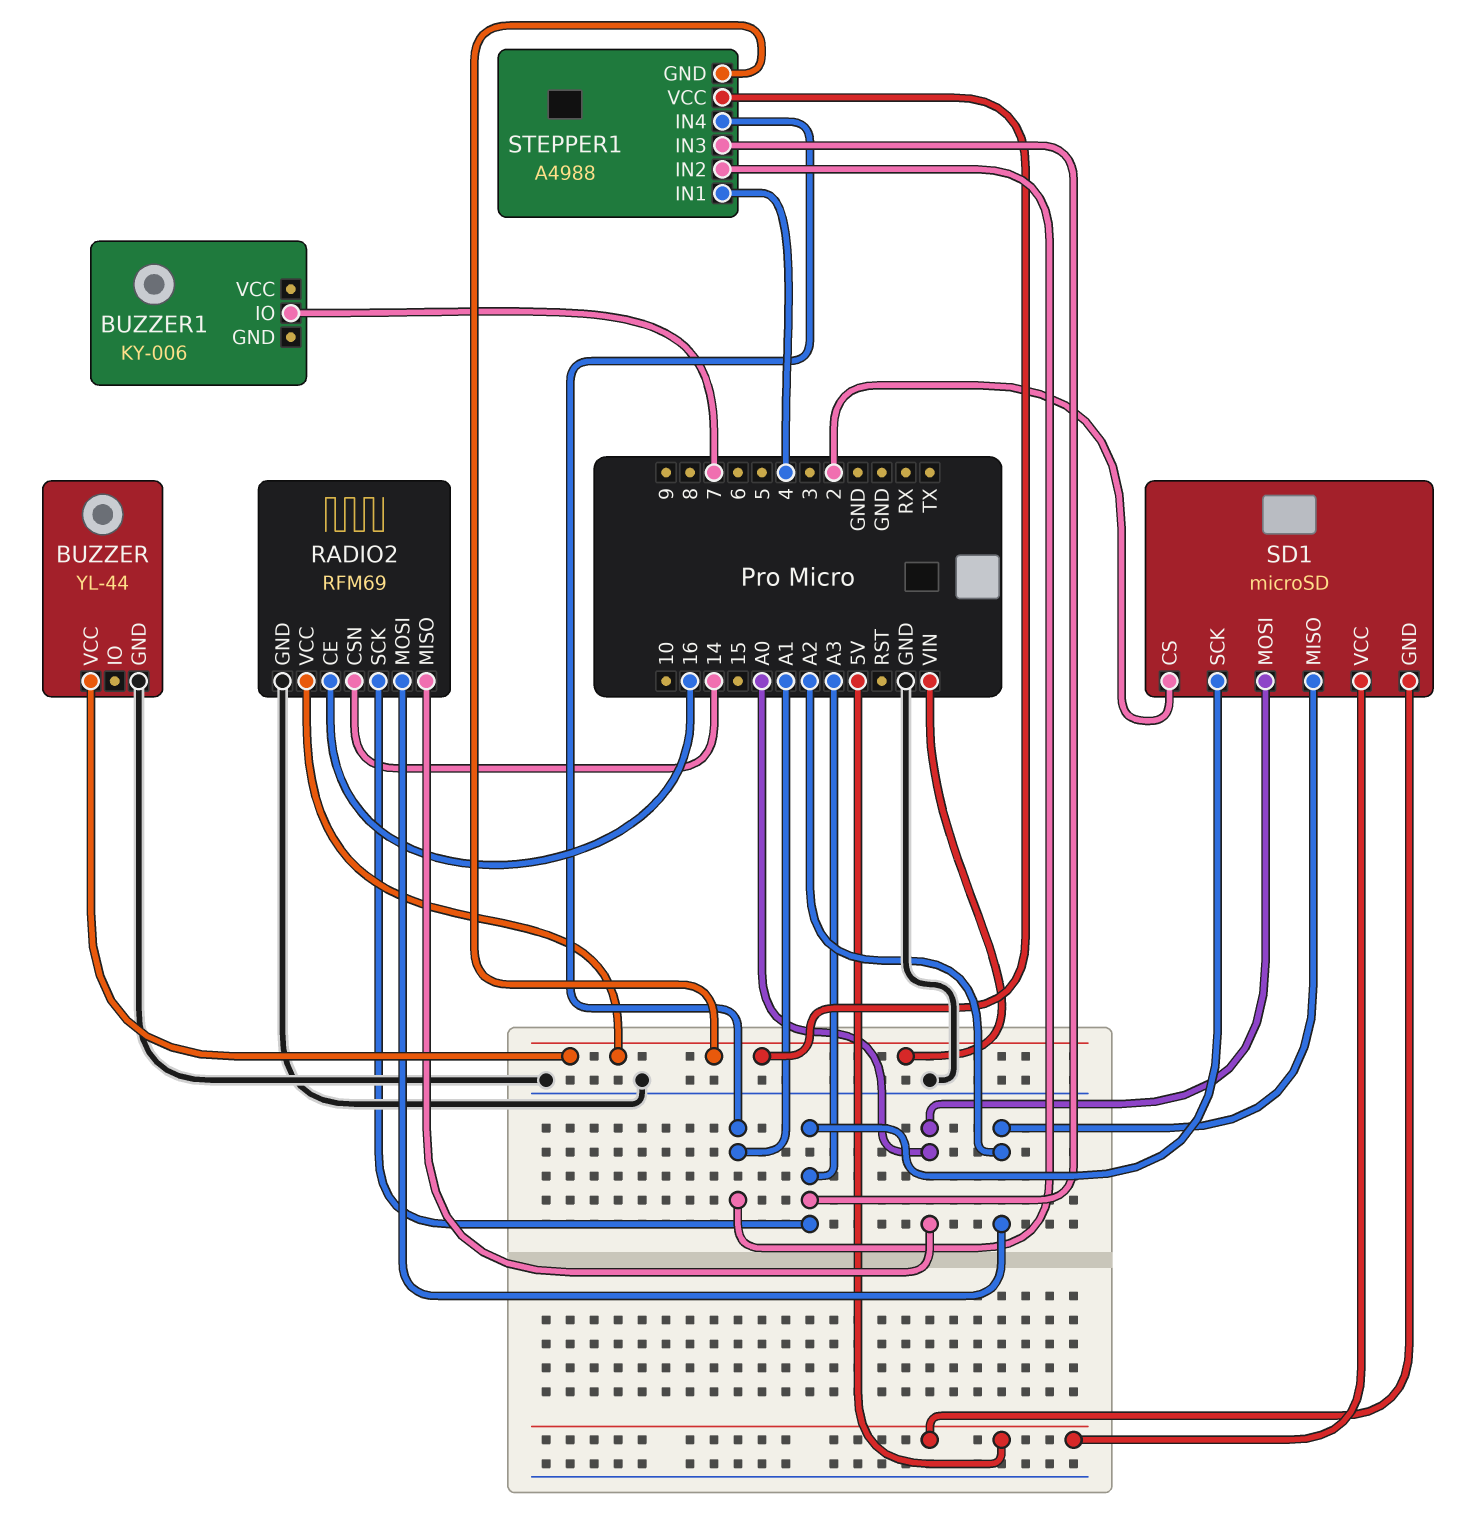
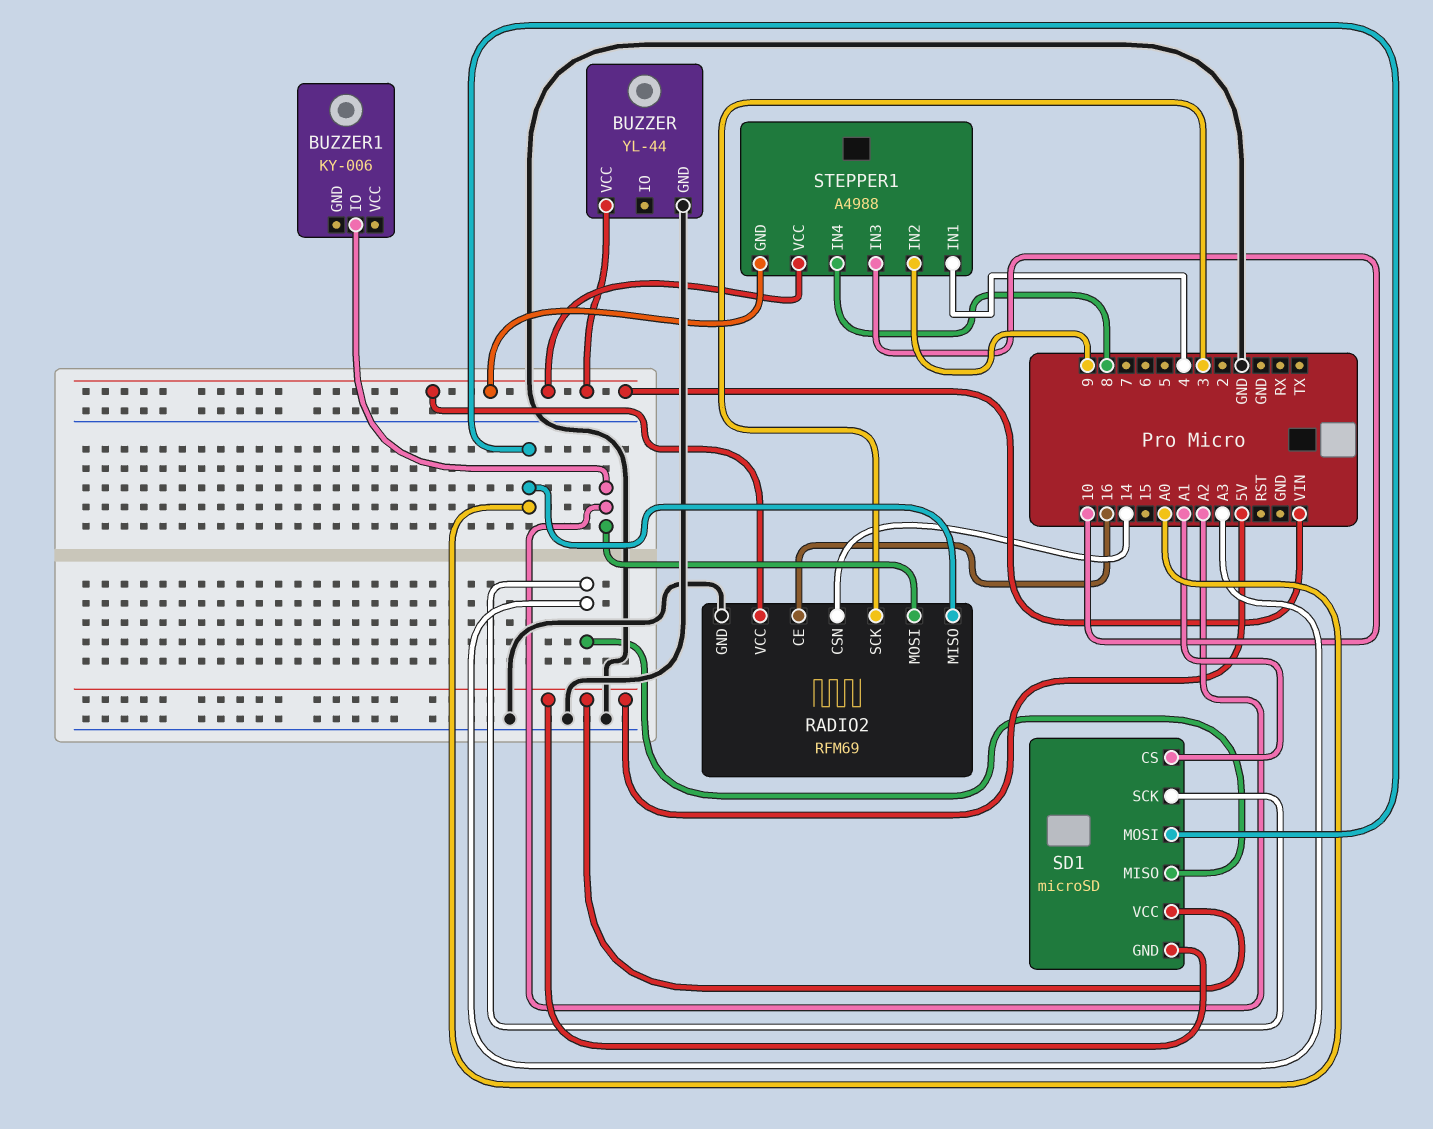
BUZZER1 pin IO: 7 -> A2
RADIO2 pin SCK: A3 -> 3
SD1 pin CS: 2 -> A1
SD1 pin MISO: A2 -> A3
STEPPER1 pin IN2: A1 -> 9
STEPPER1 pin IN3: A3 -> 10
STEPPER1 pin IN4: A1 -> 8

